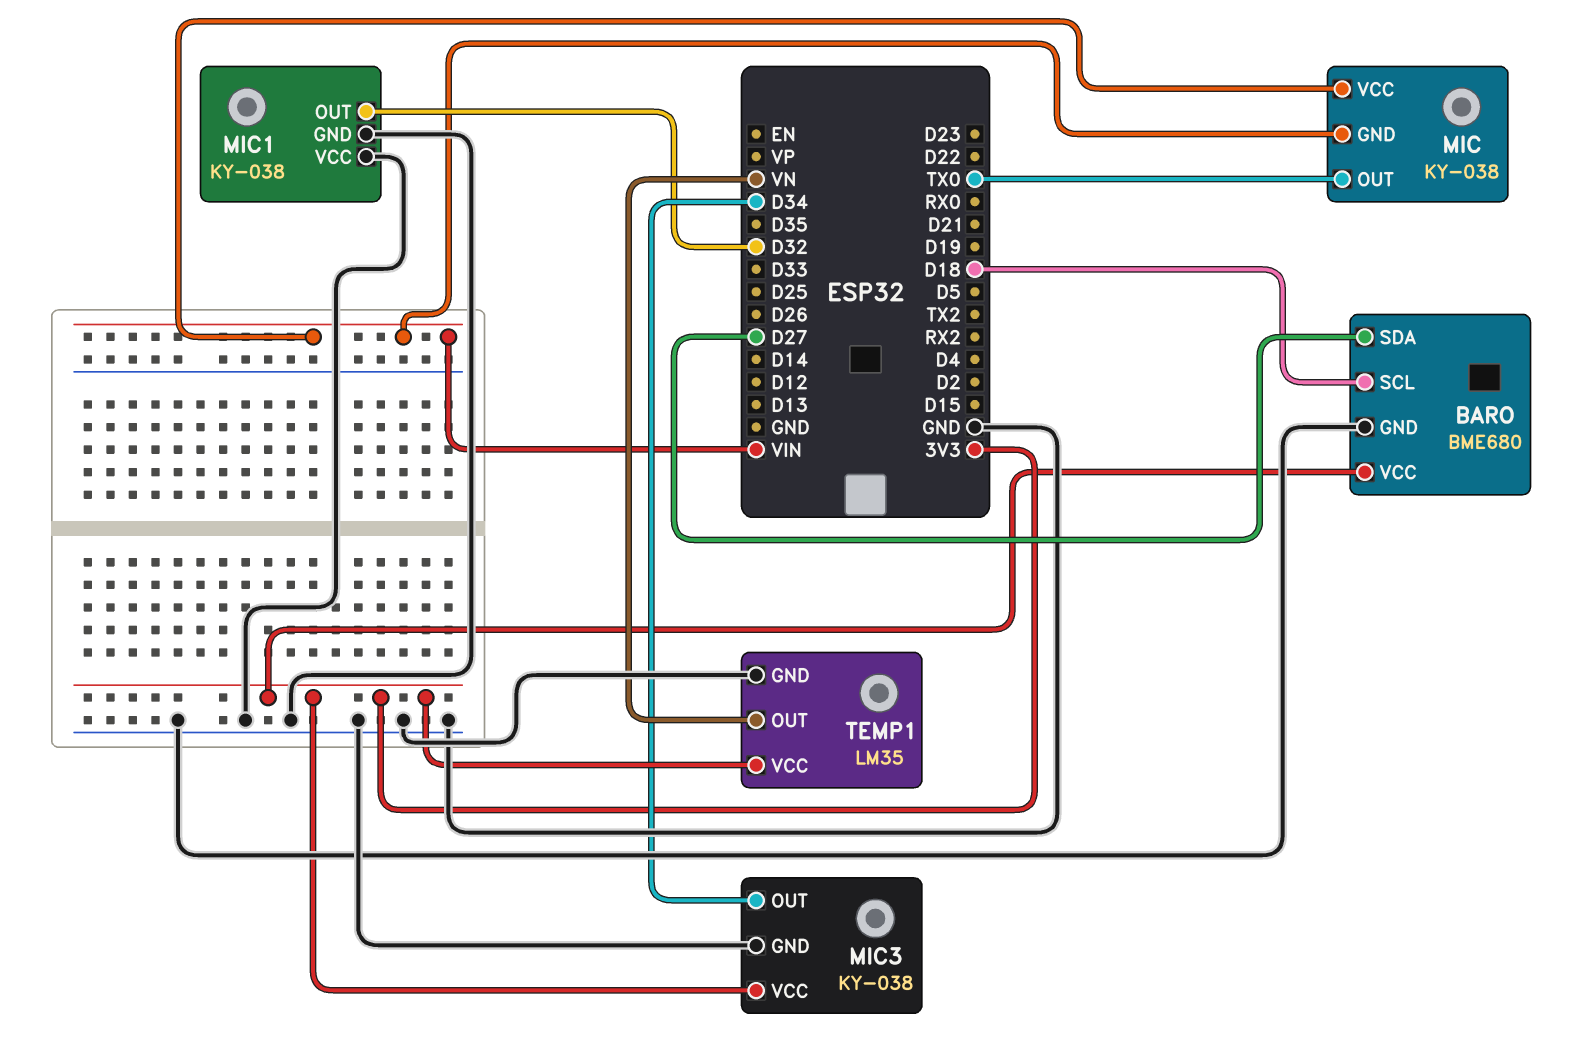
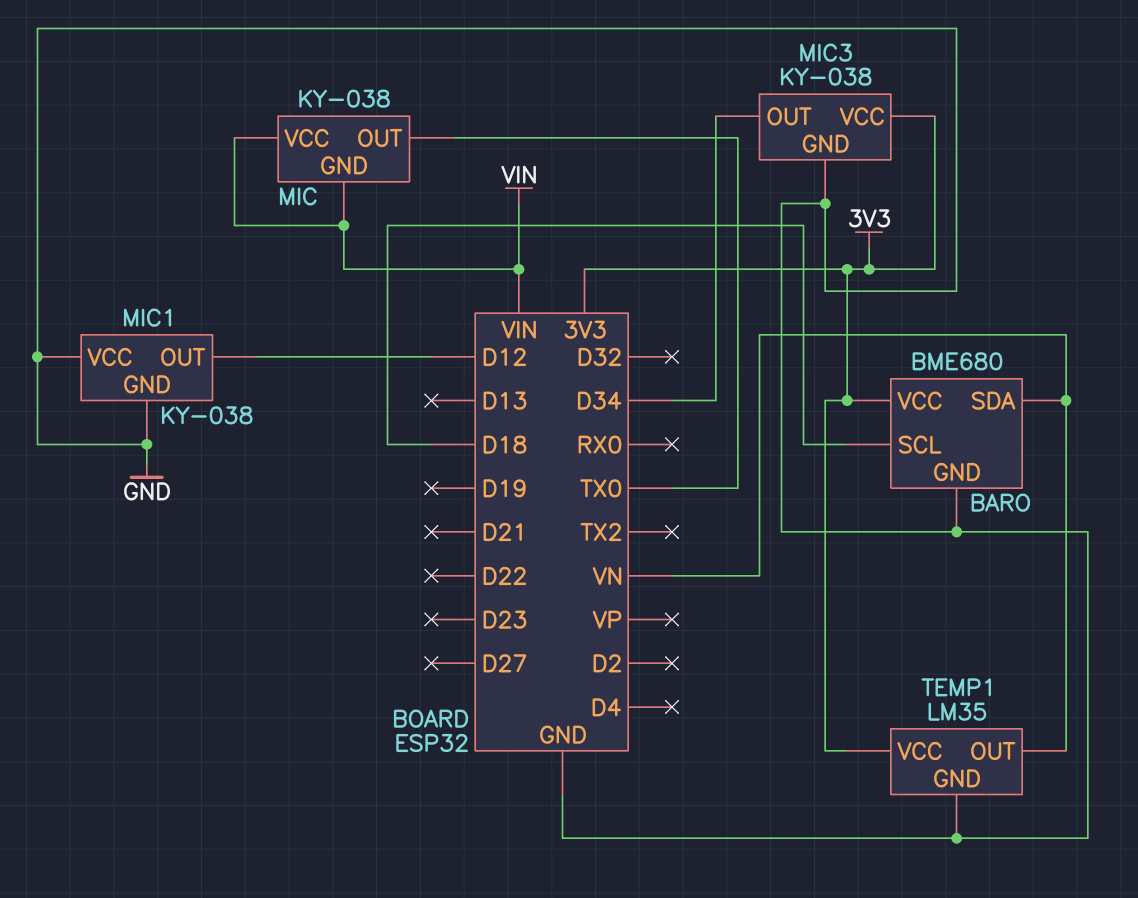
BARO pin SDA: D27 -> VN
MIC1 pin OUT: D32 -> D12

